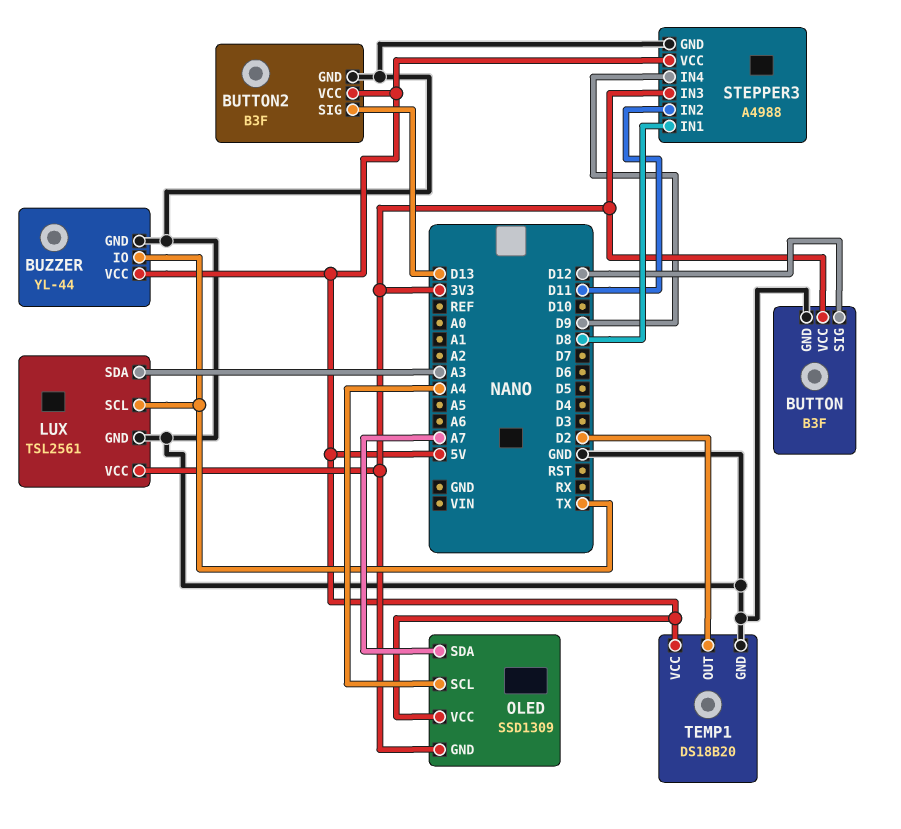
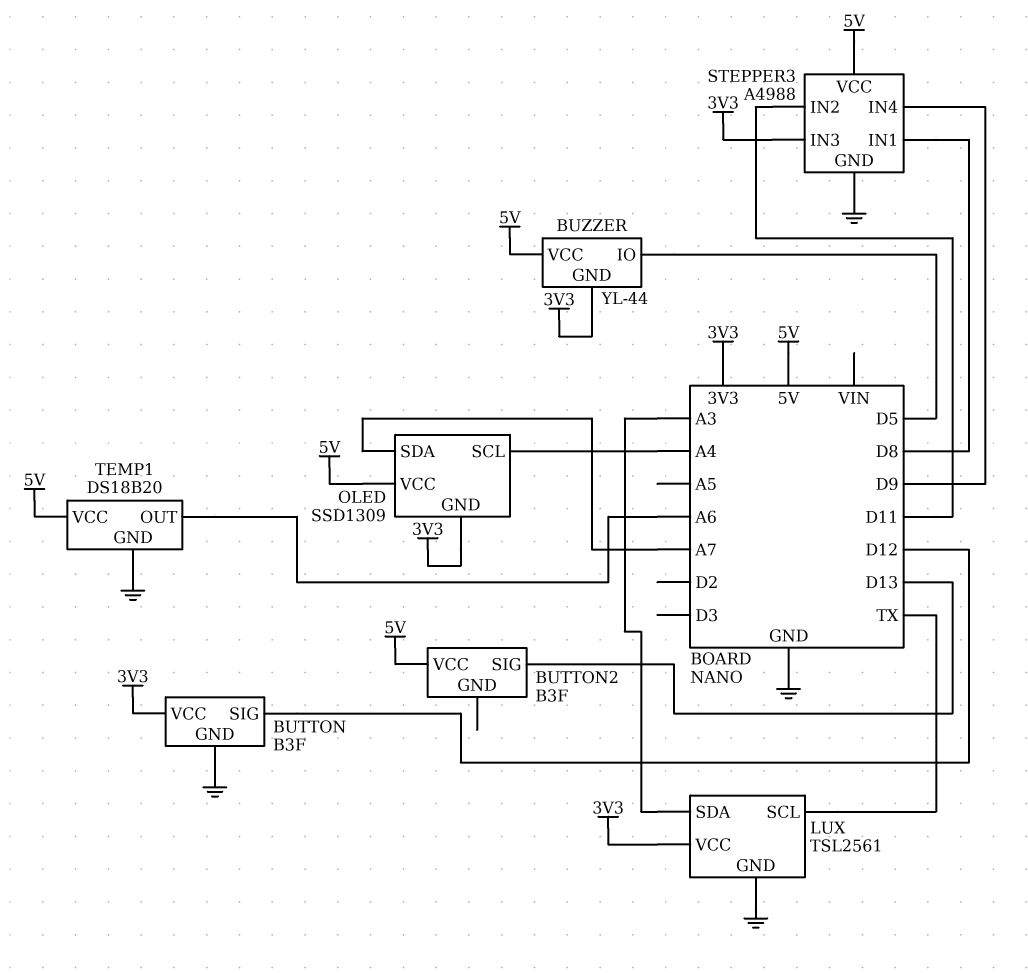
BUTTON2 pin GND: GND -> none
BUZZER pin GND: GND -> 3V3
BUZZER pin IO: TX -> D5
TEMP1 pin OUT: D2 -> A6

